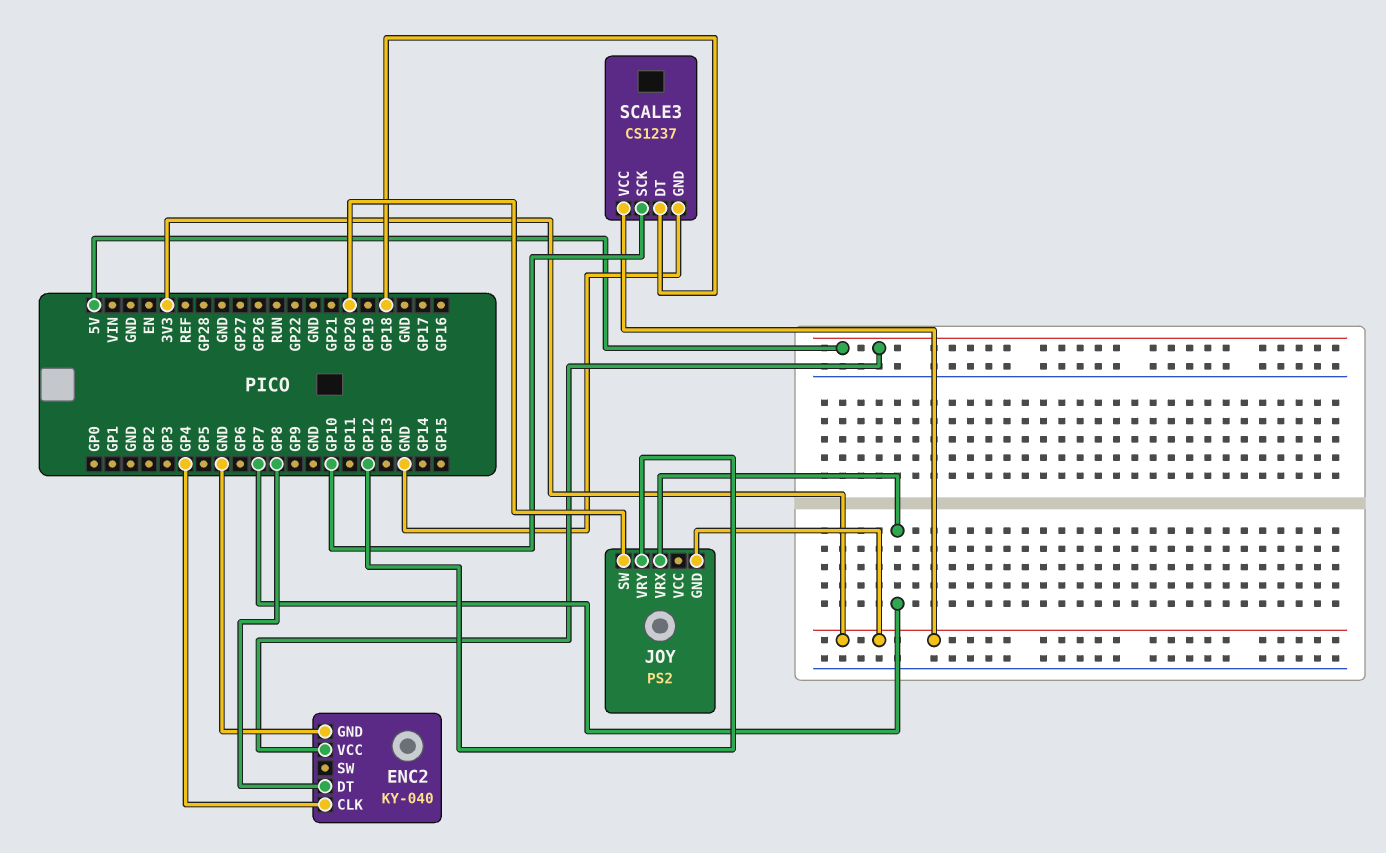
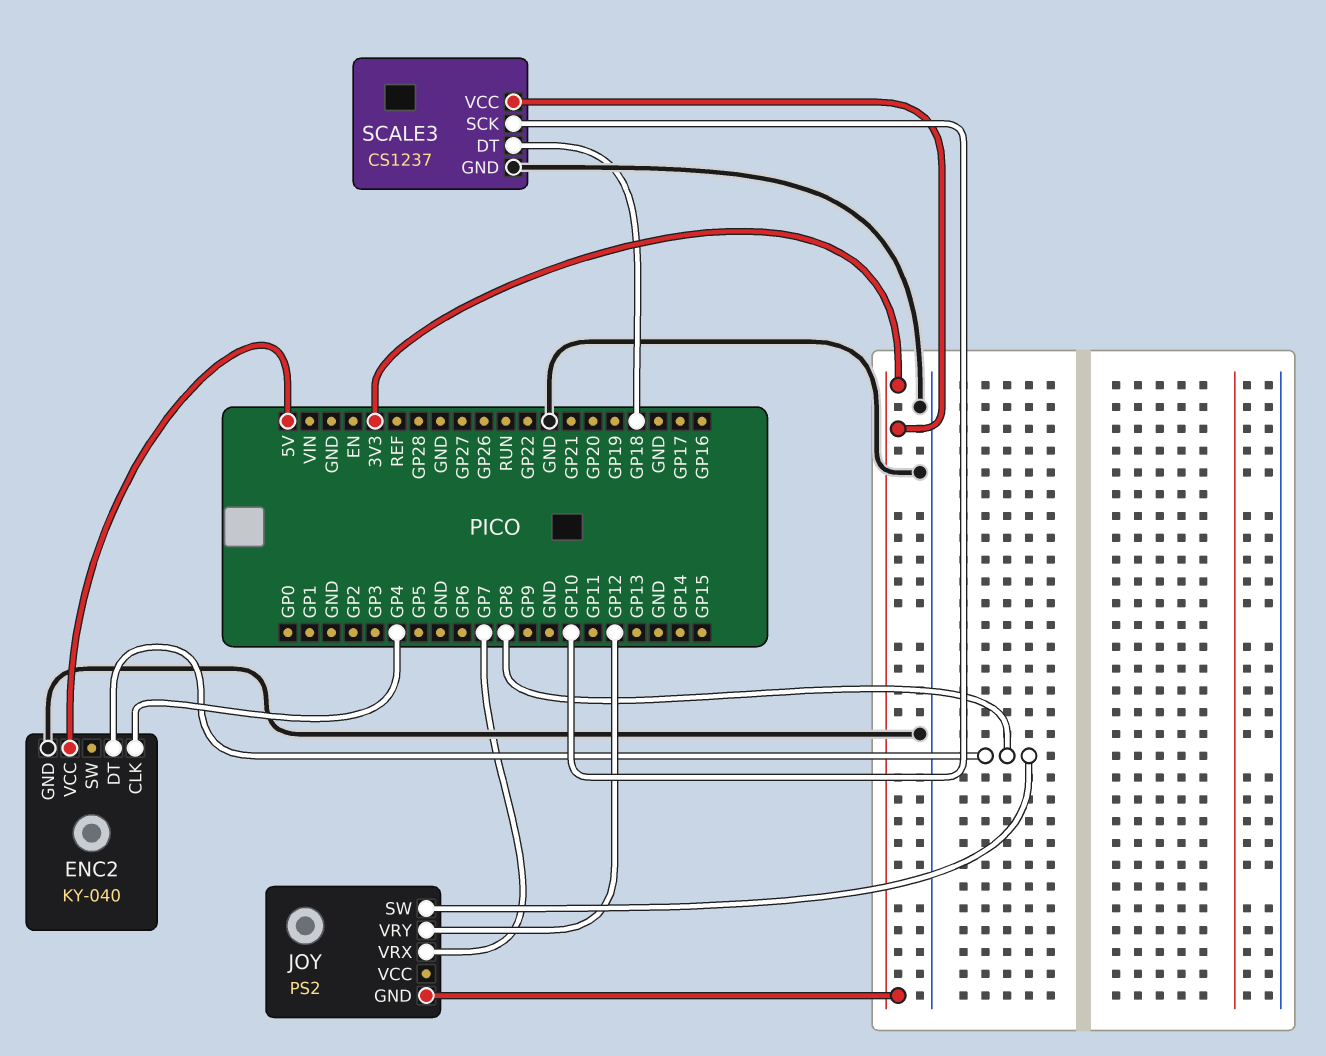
JOY pin SW: GP20 -> GP8

